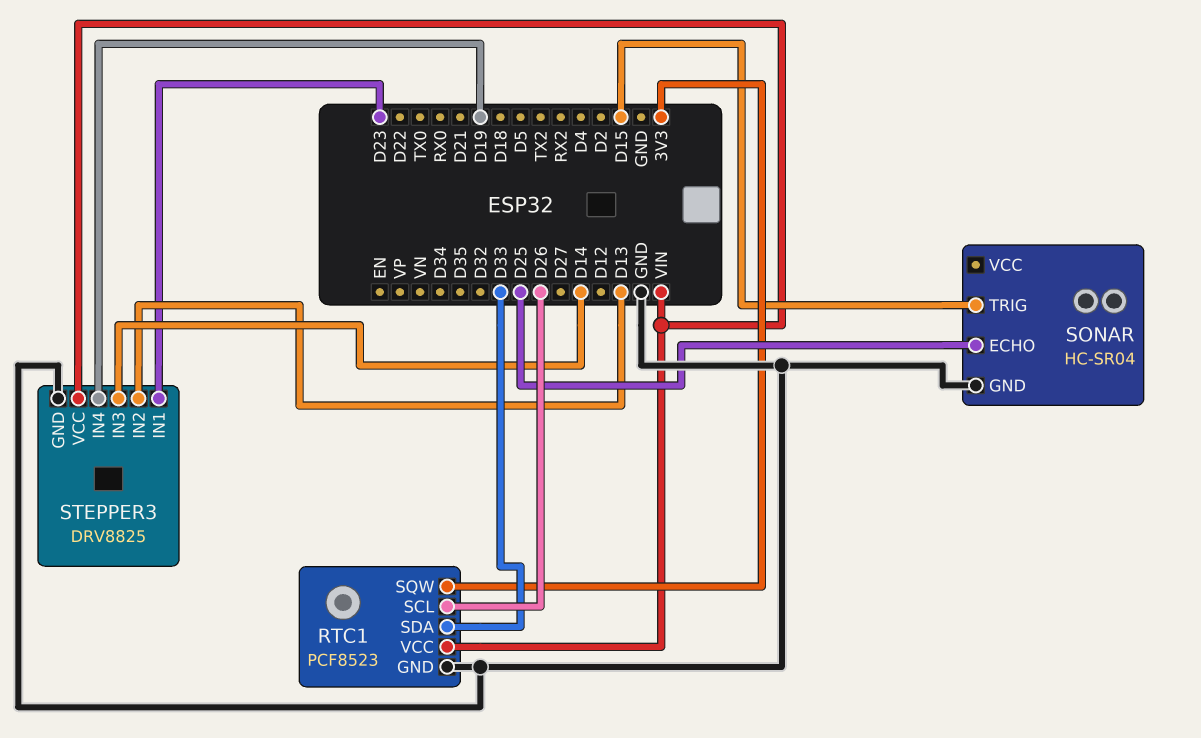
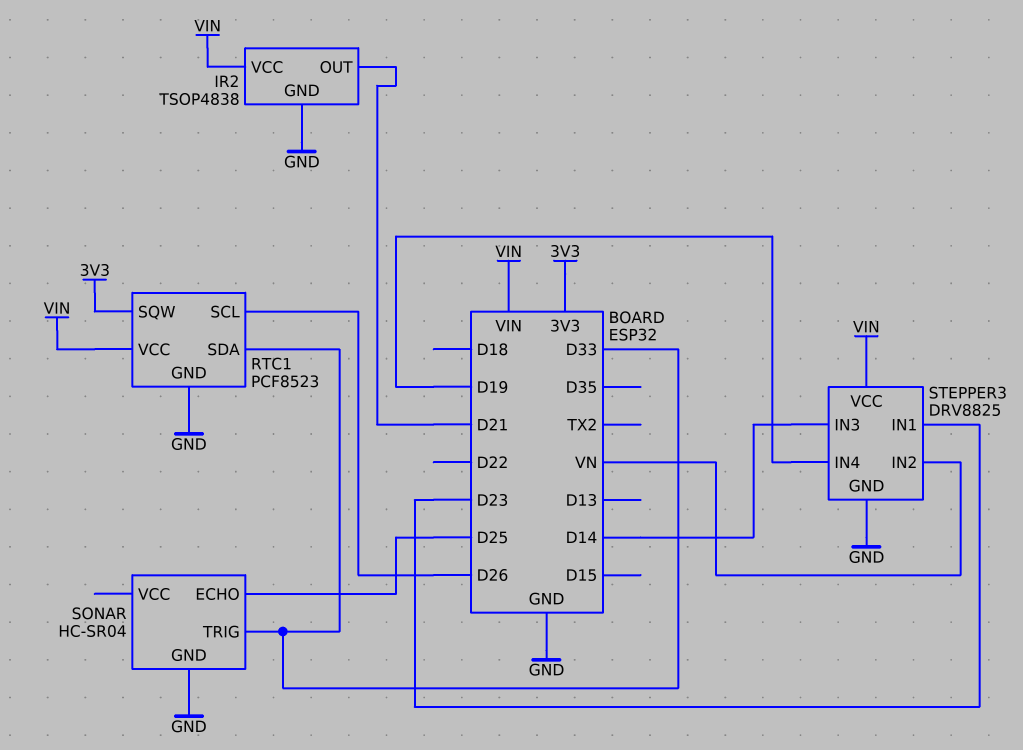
IR2: none -> TSOP4838
IR2 pin GND: none -> GND
IR2 pin OUT: none -> D21
IR2 pin VCC: none -> VIN
SONAR pin TRIG: D15 -> D33
STEPPER3 pin IN2: D13 -> VN

